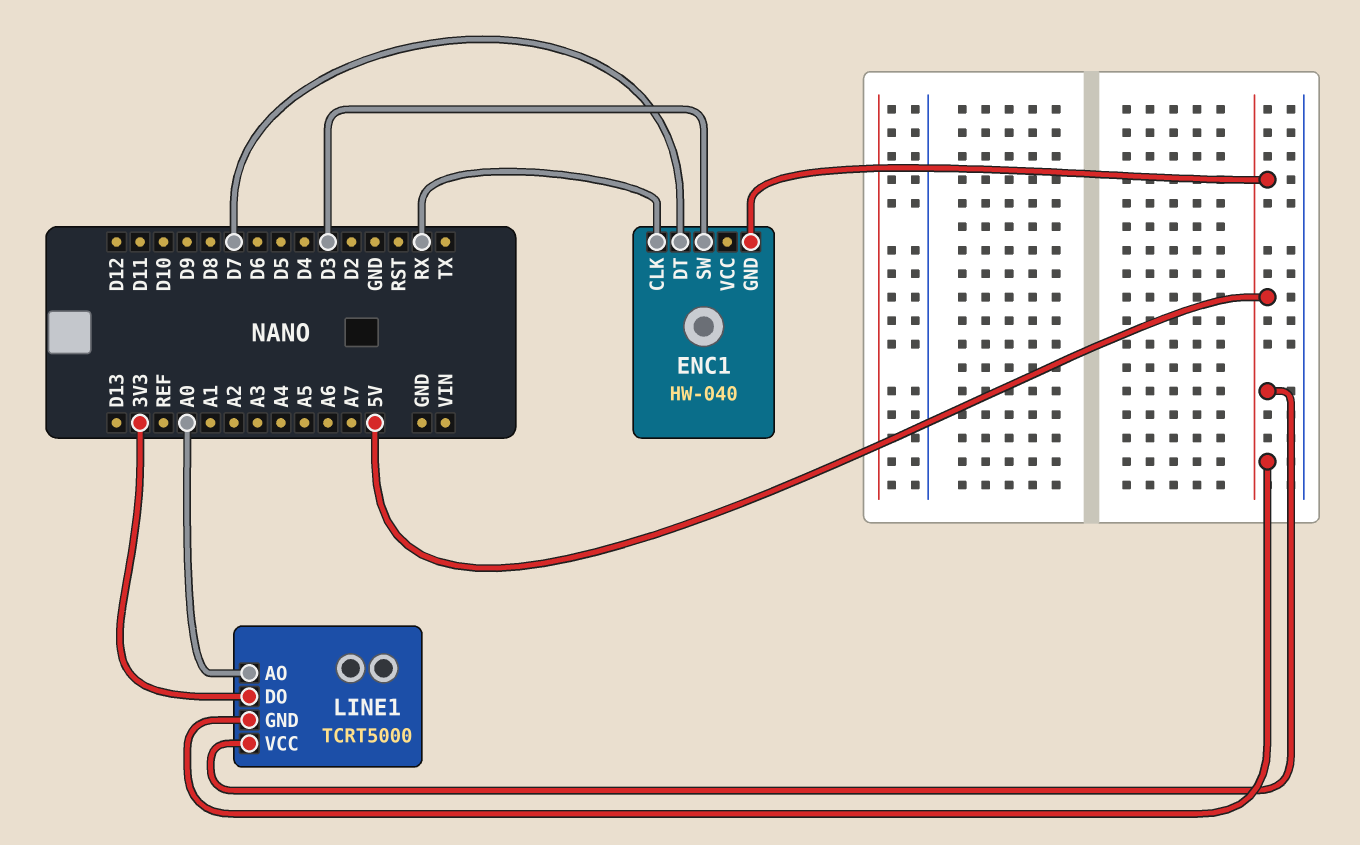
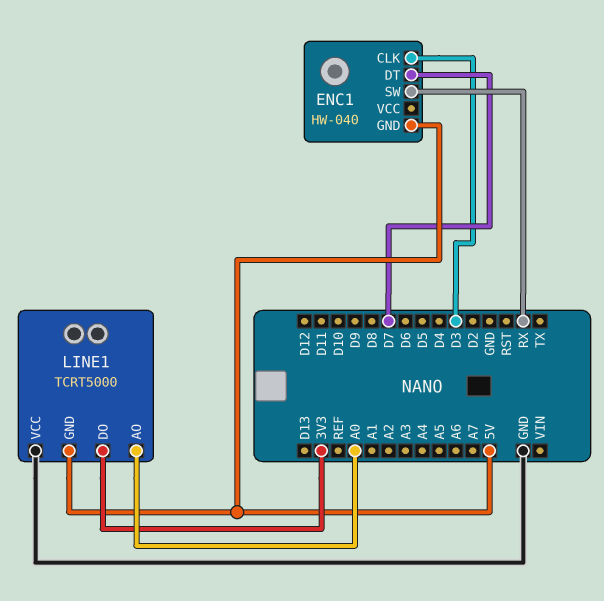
ENC1 pin CLK: RX -> D3
ENC1 pin SW: D3 -> RX
LINE1 pin VCC: 5V -> GND

